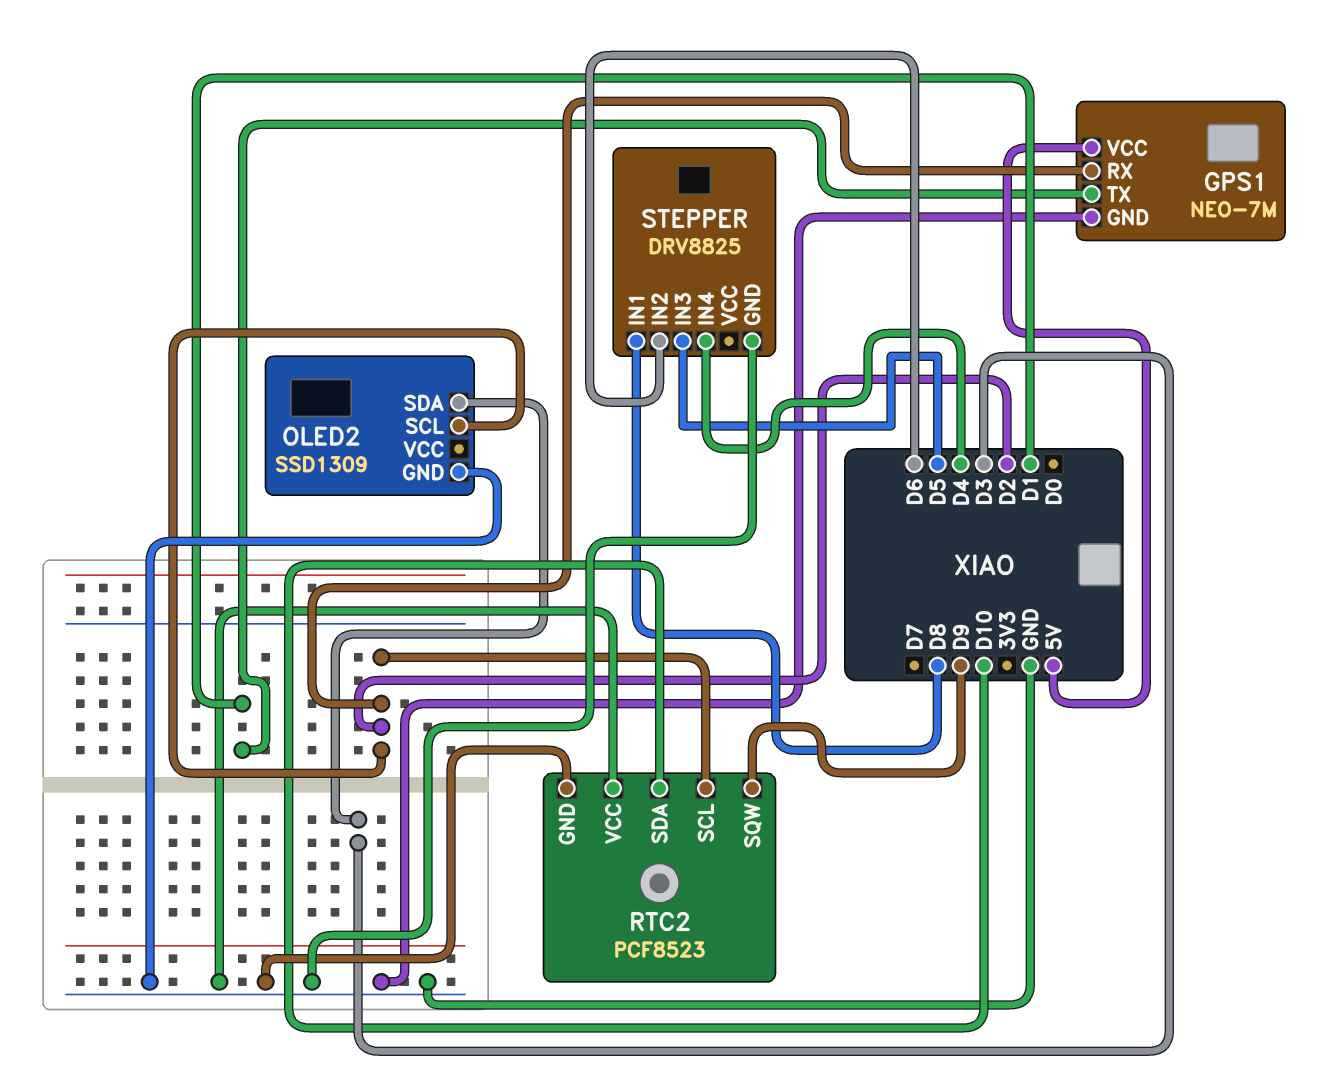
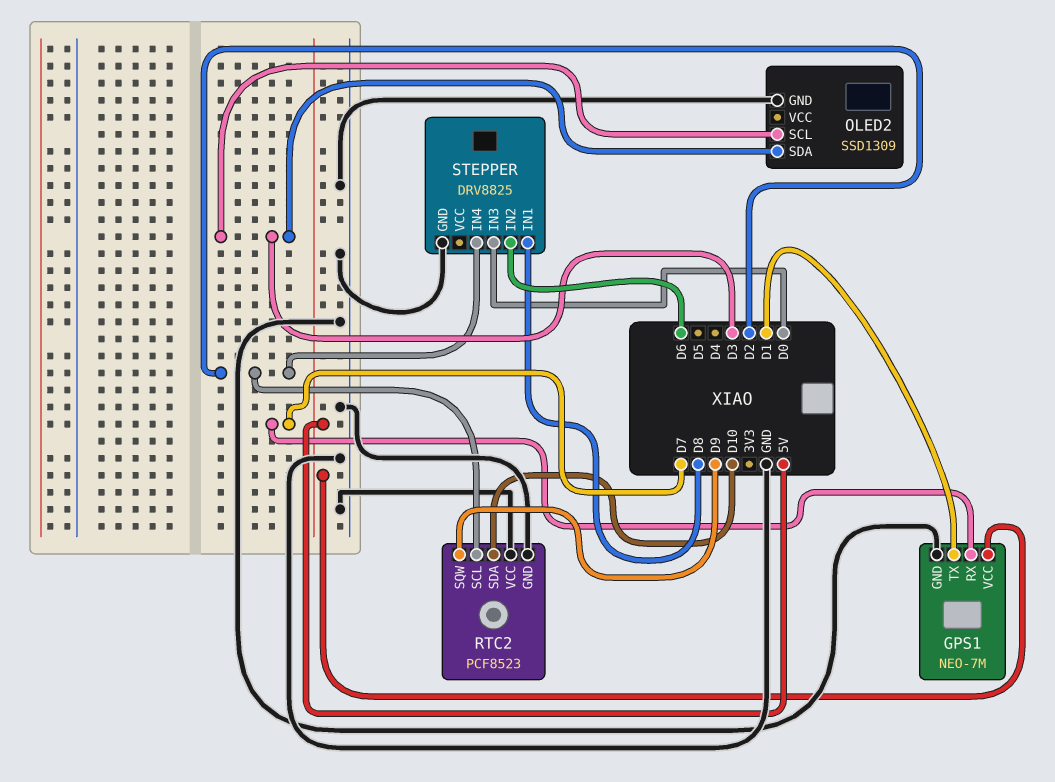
GPS1 pin RX: D2 -> D7
OLED2 pin SCL: D2 -> D3
STEPPER pin IN3: D5 -> D0
STEPPER pin IN4: D4 -> D2

